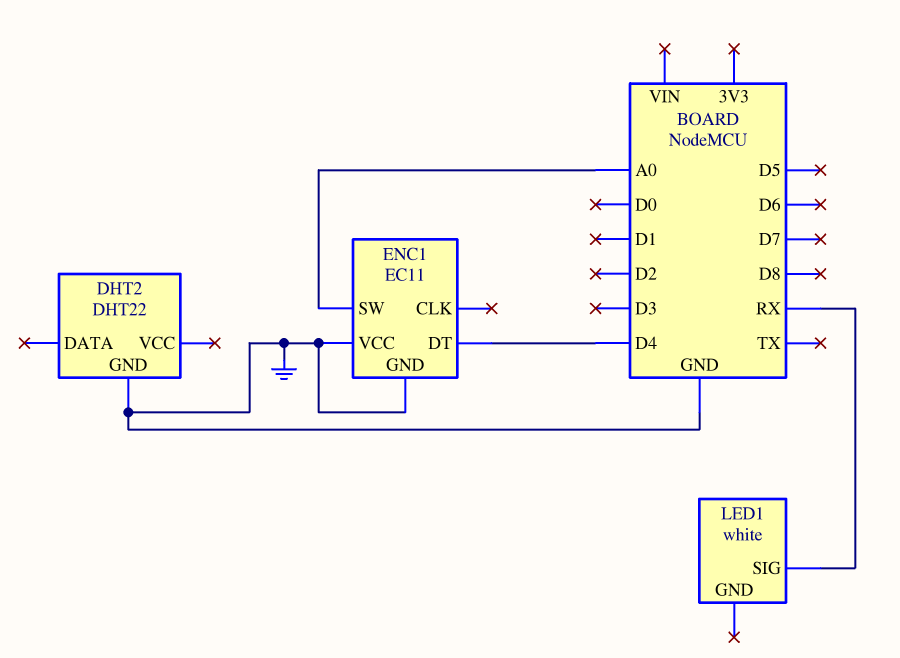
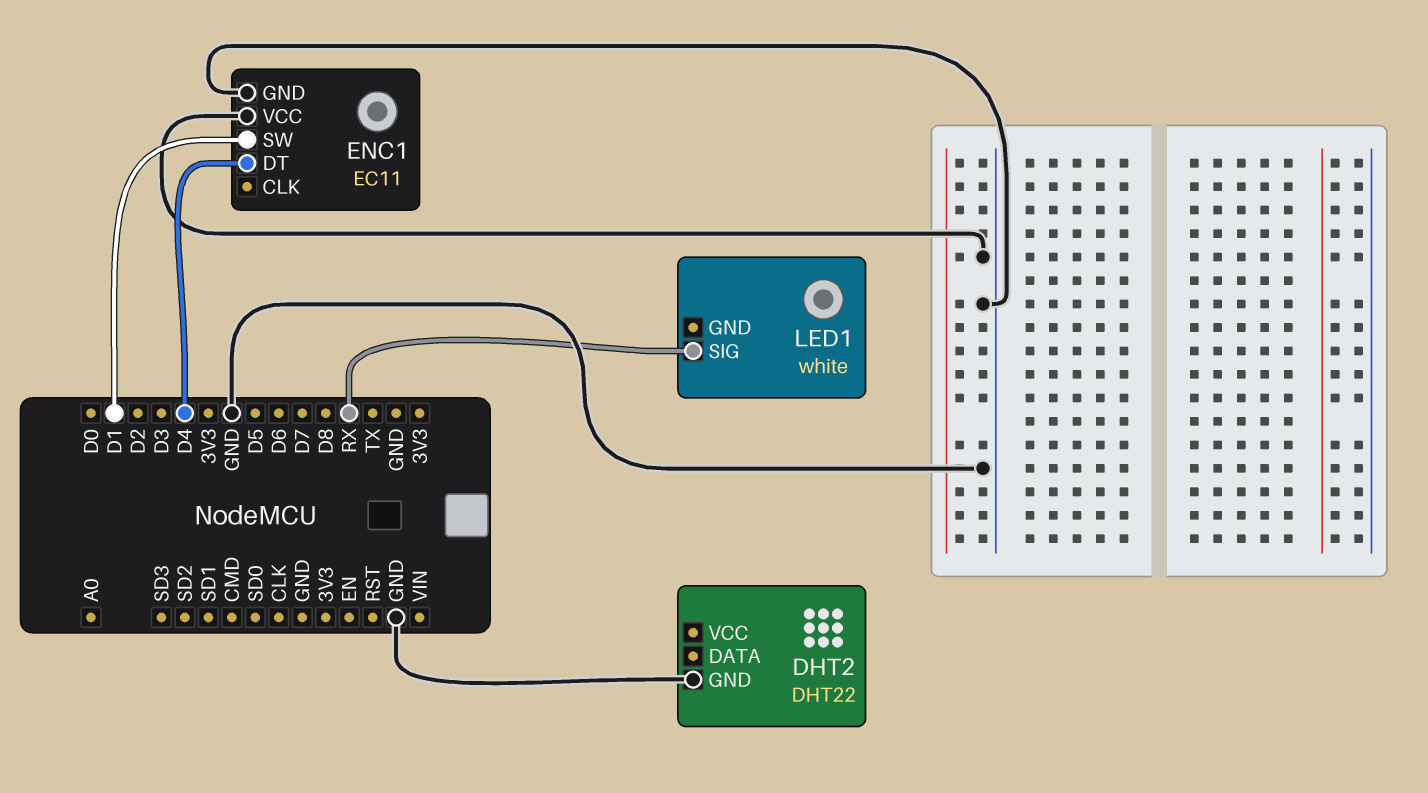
ENC1 pin SW: A0 -> D1

